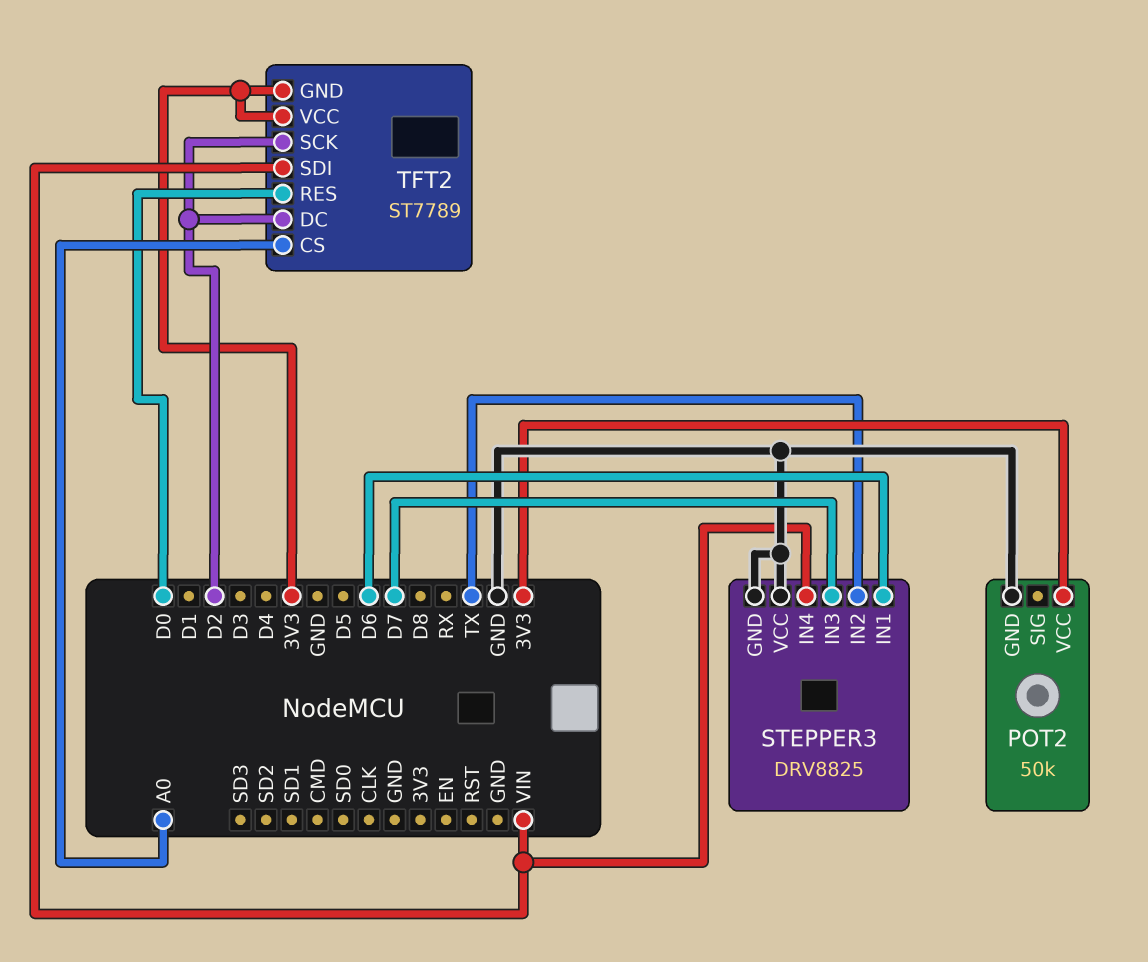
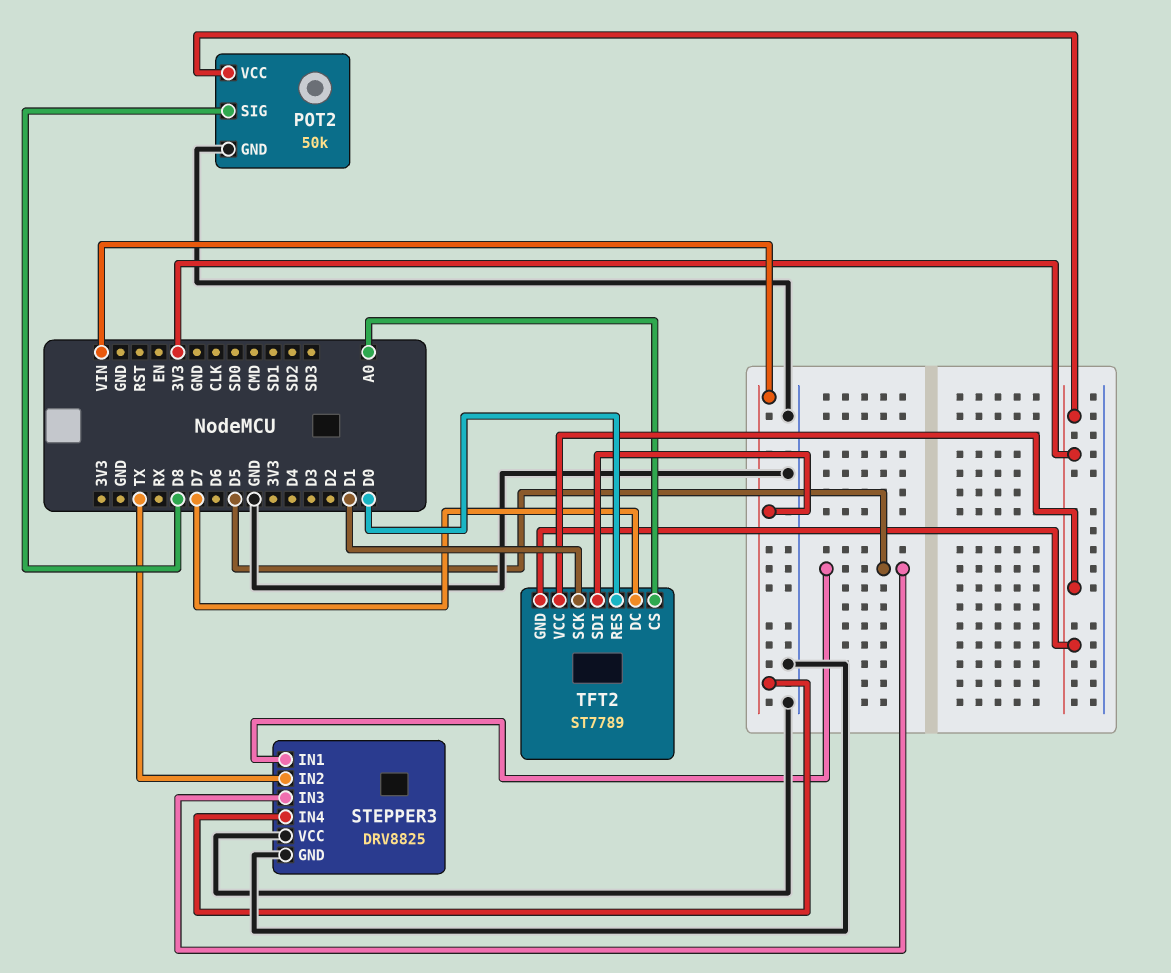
POT2 pin SIG: none -> D8
STEPPER3 pin IN1: D6 -> D5
STEPPER3 pin IN3: D7 -> D5
TFT2 pin DC: D2 -> D7
TFT2 pin SCK: D2 -> D1

